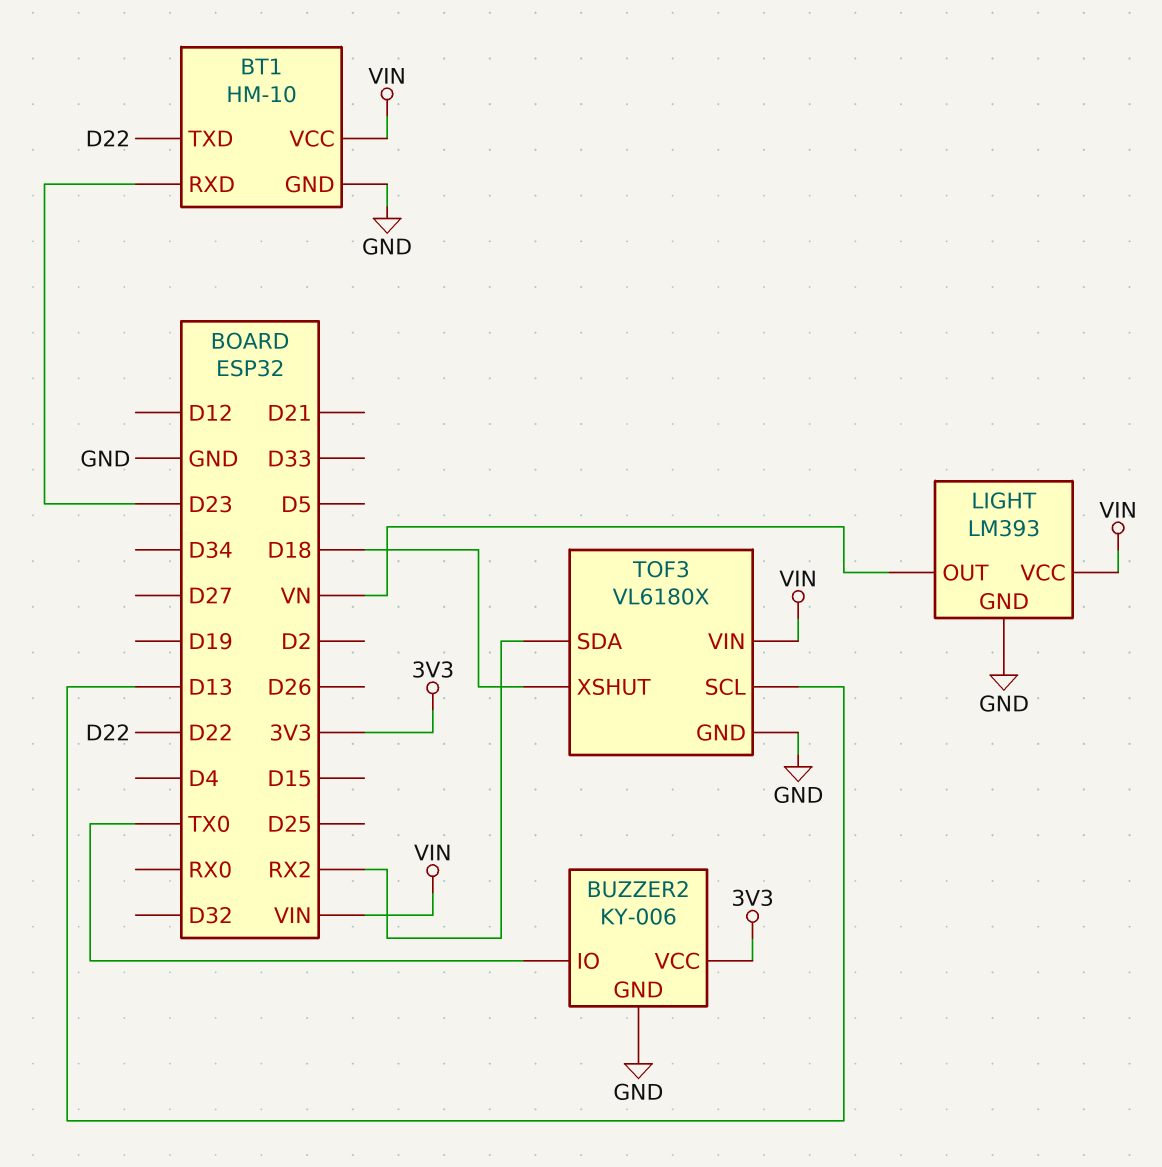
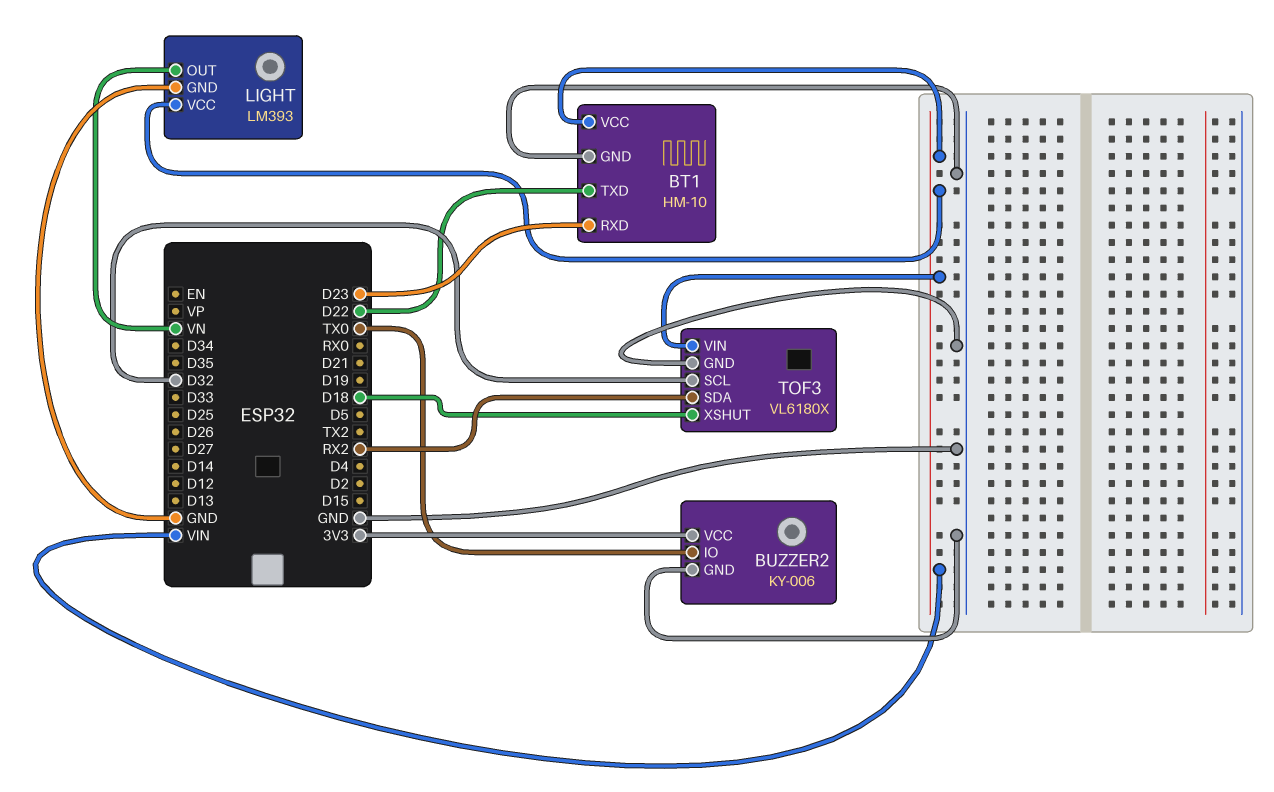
TOF3 pin SCL: D13 -> D32

